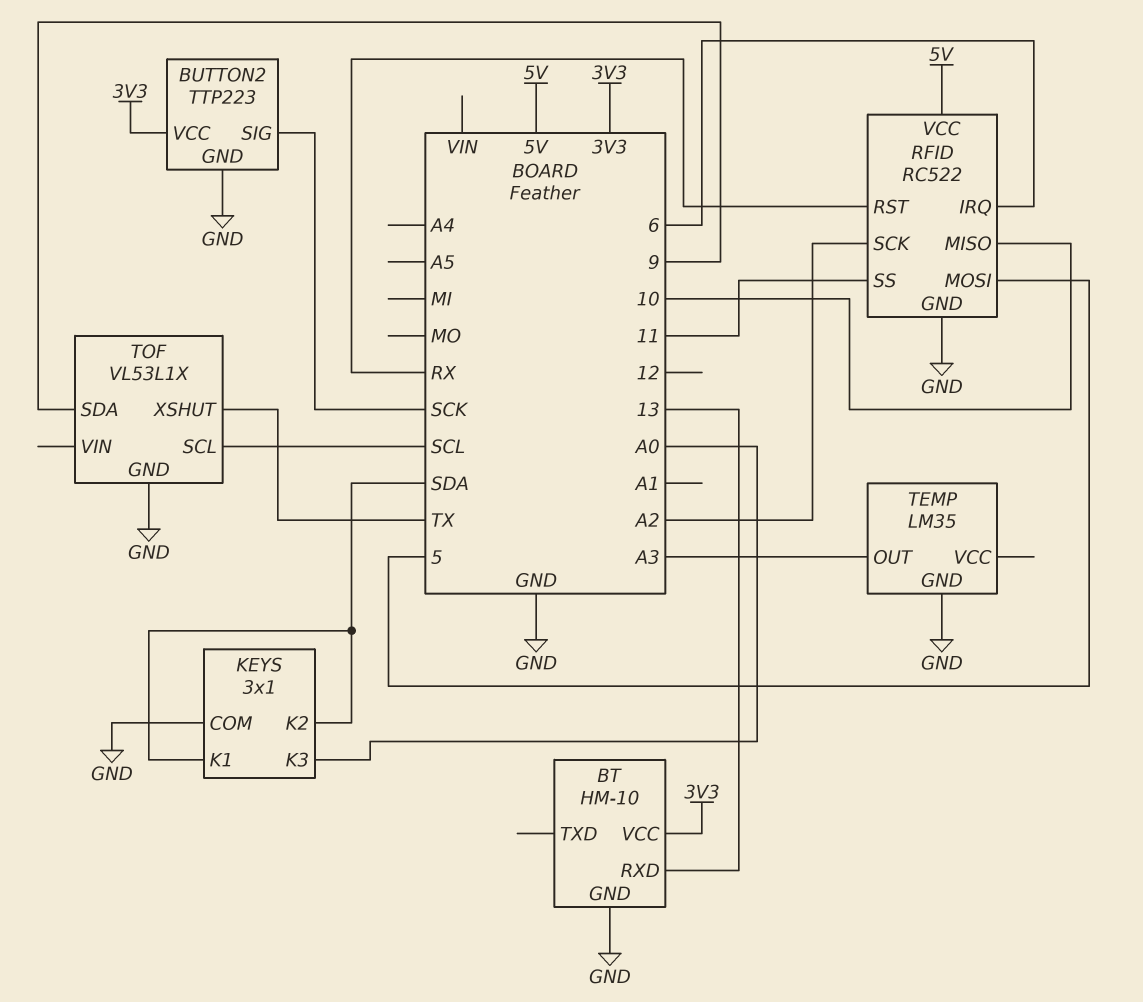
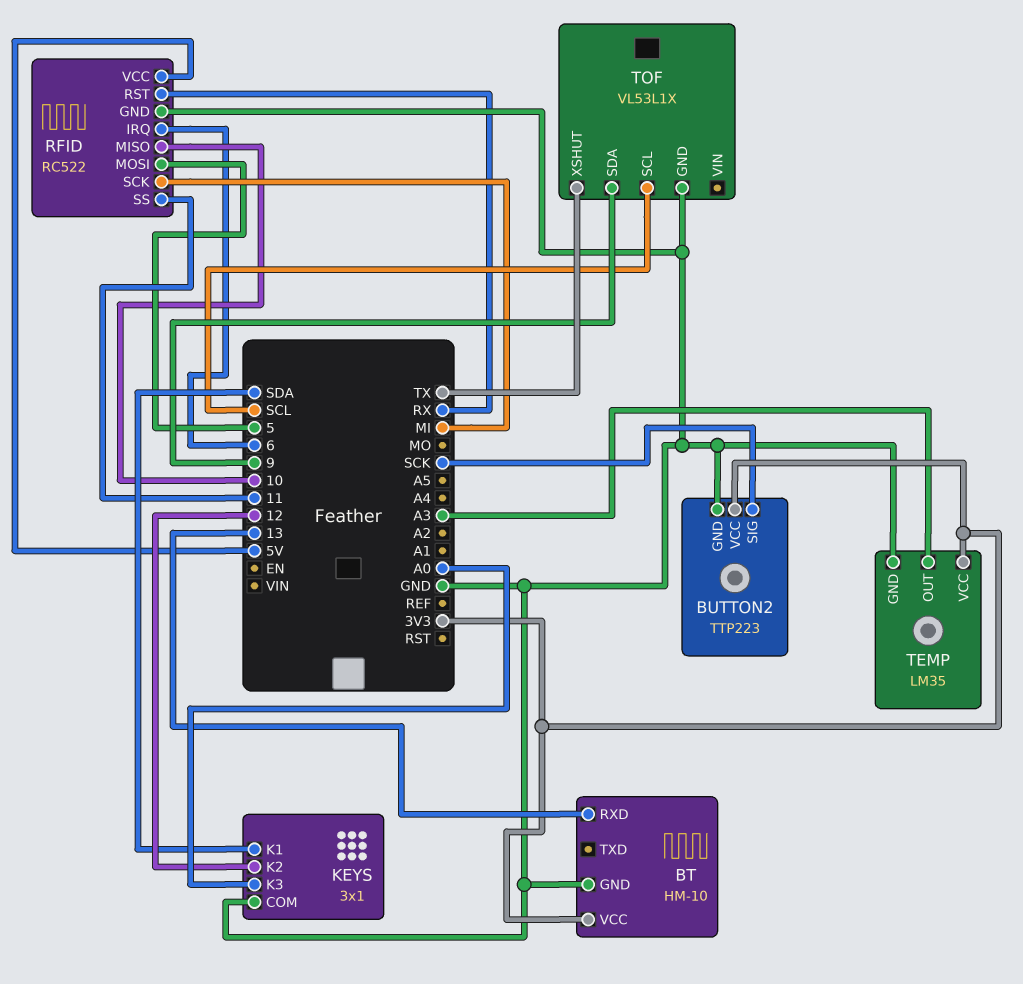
KEYS pin K2: SDA -> 12
RFID pin SCK: A2 -> MI
TEMP pin VCC: none -> 3V3

